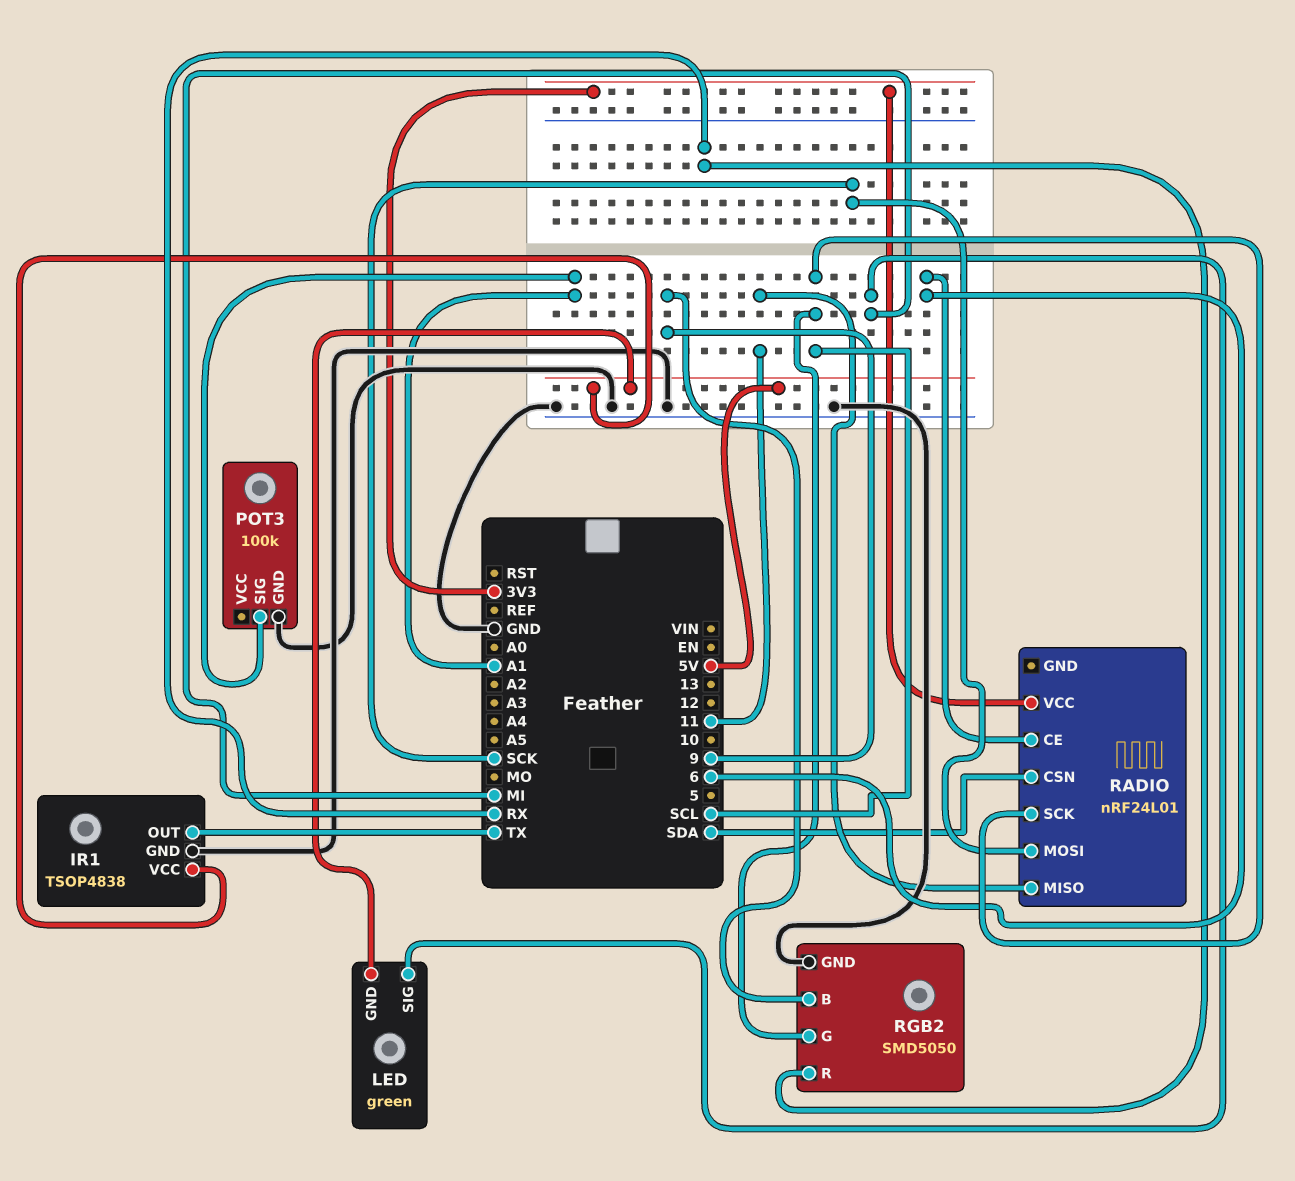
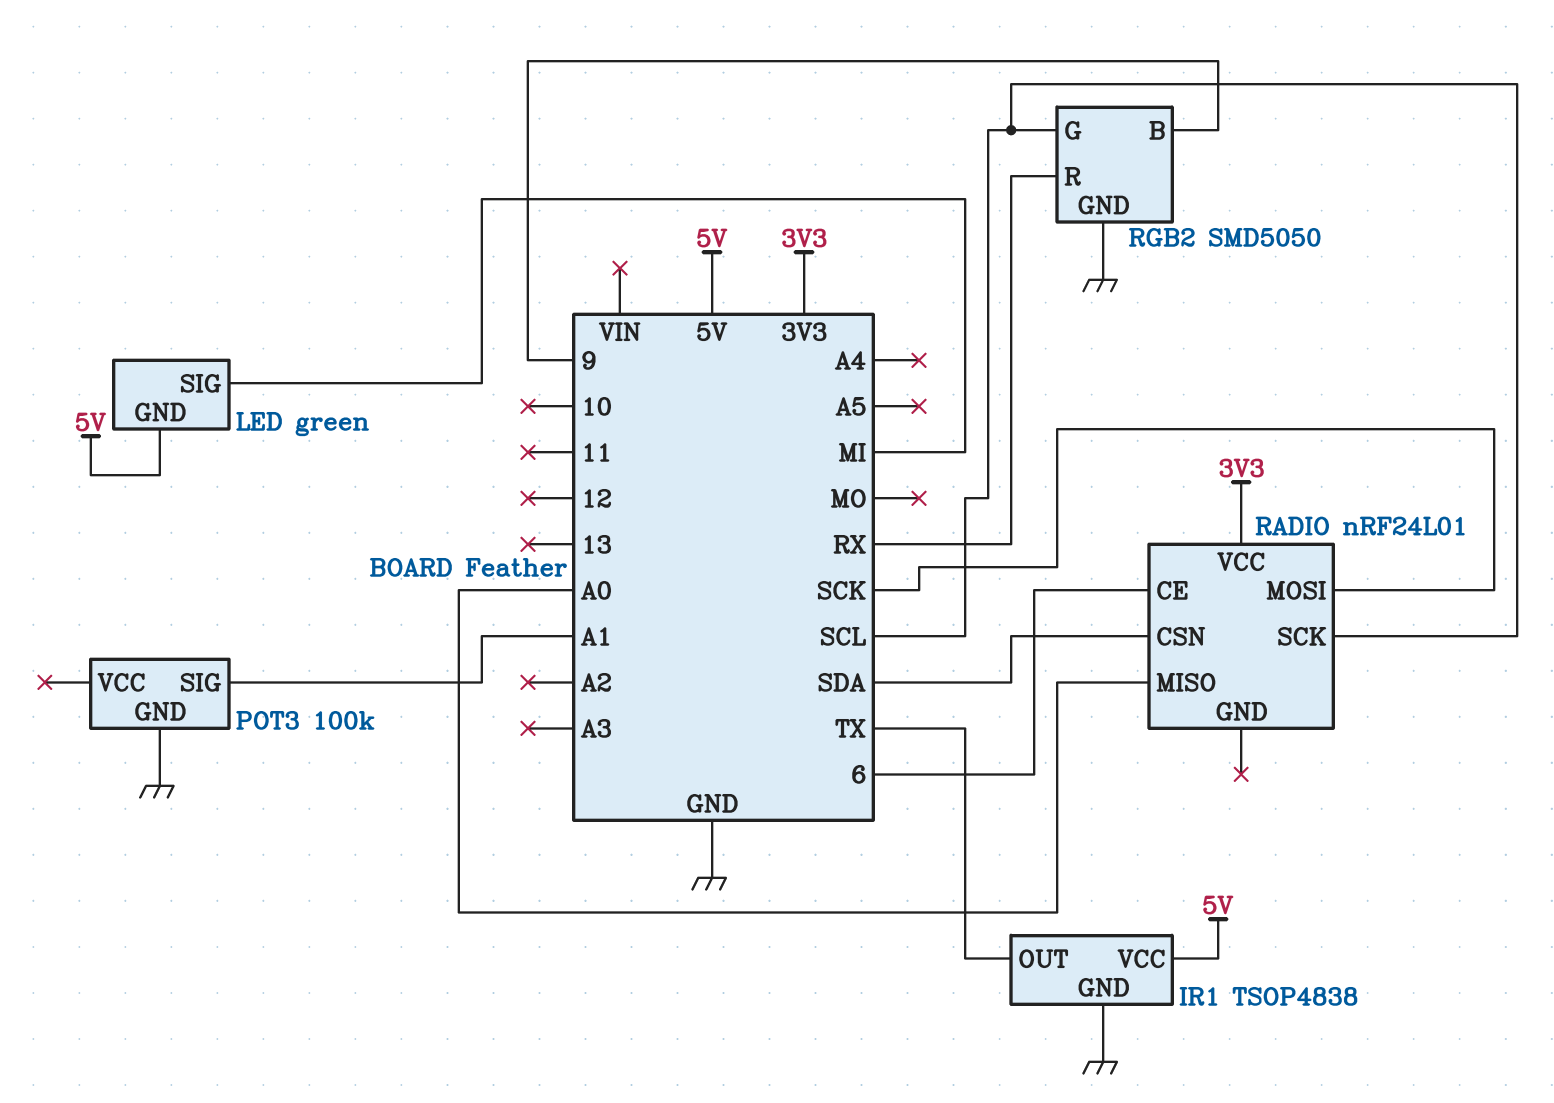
RADIO pin MISO: 11 -> A0

